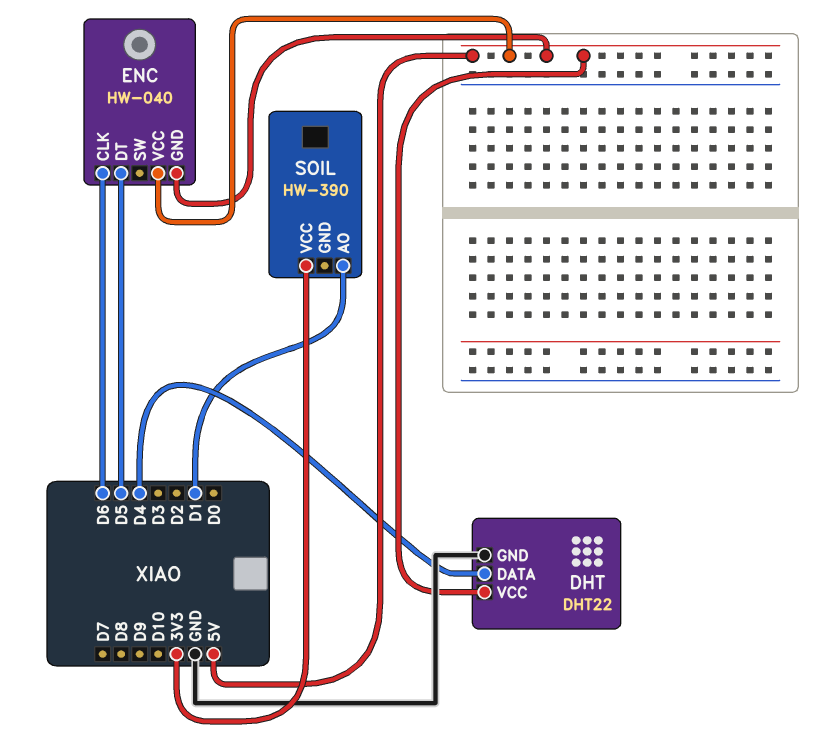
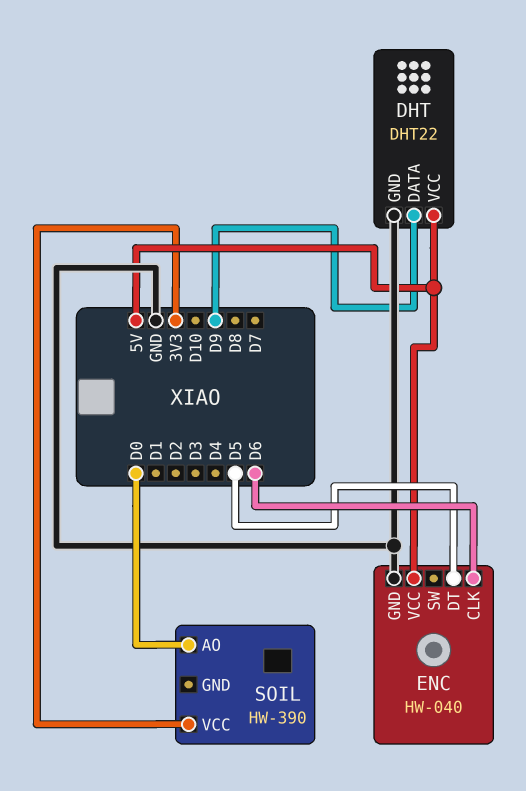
DHT pin DATA: D4 -> D9
ENC pin GND: 5V -> GND
SOIL pin AO: D1 -> D0

